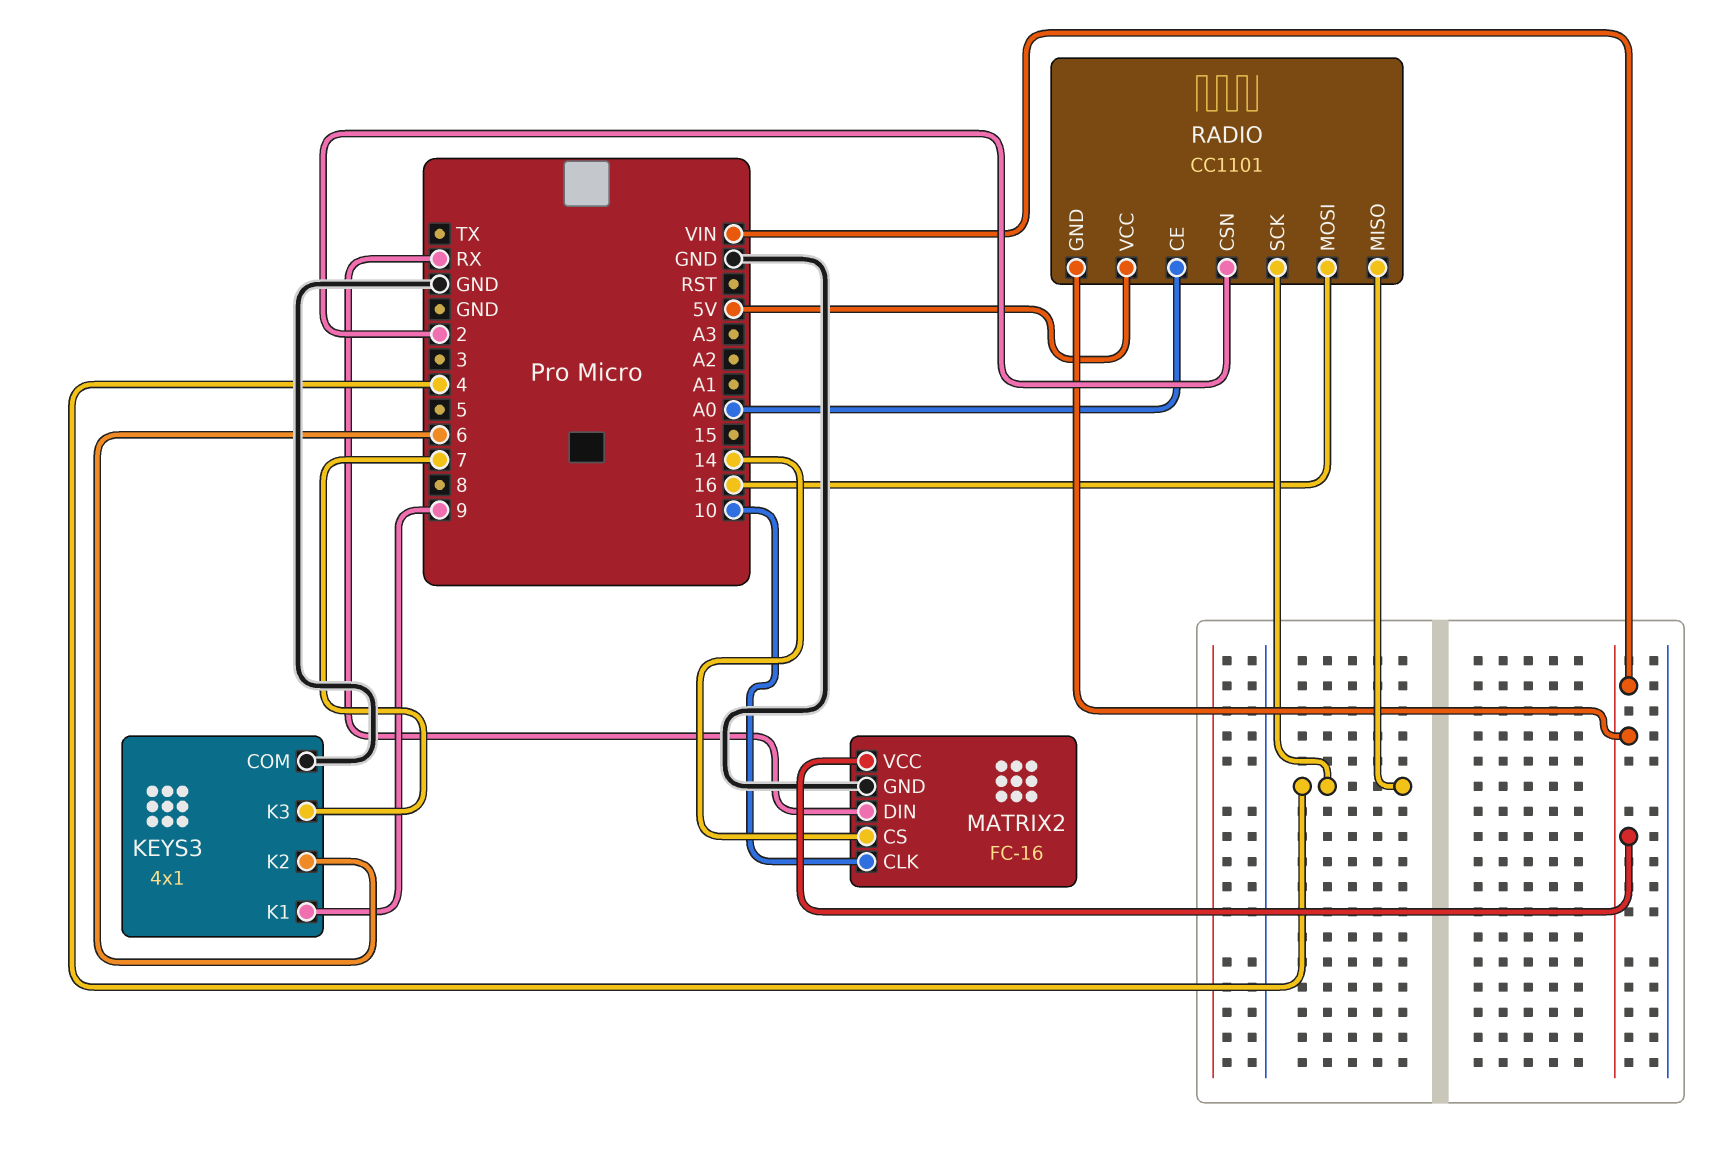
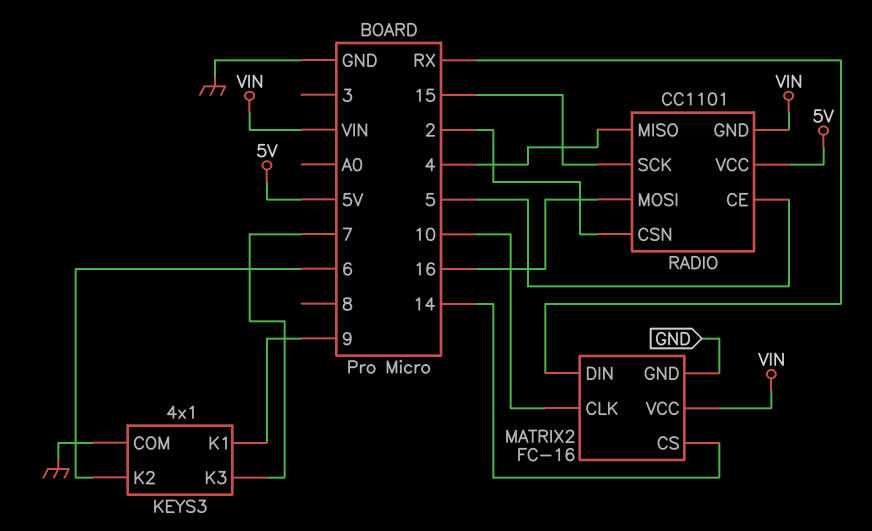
RADIO pin CE: A0 -> 5
RADIO pin SCK: 4 -> 15

